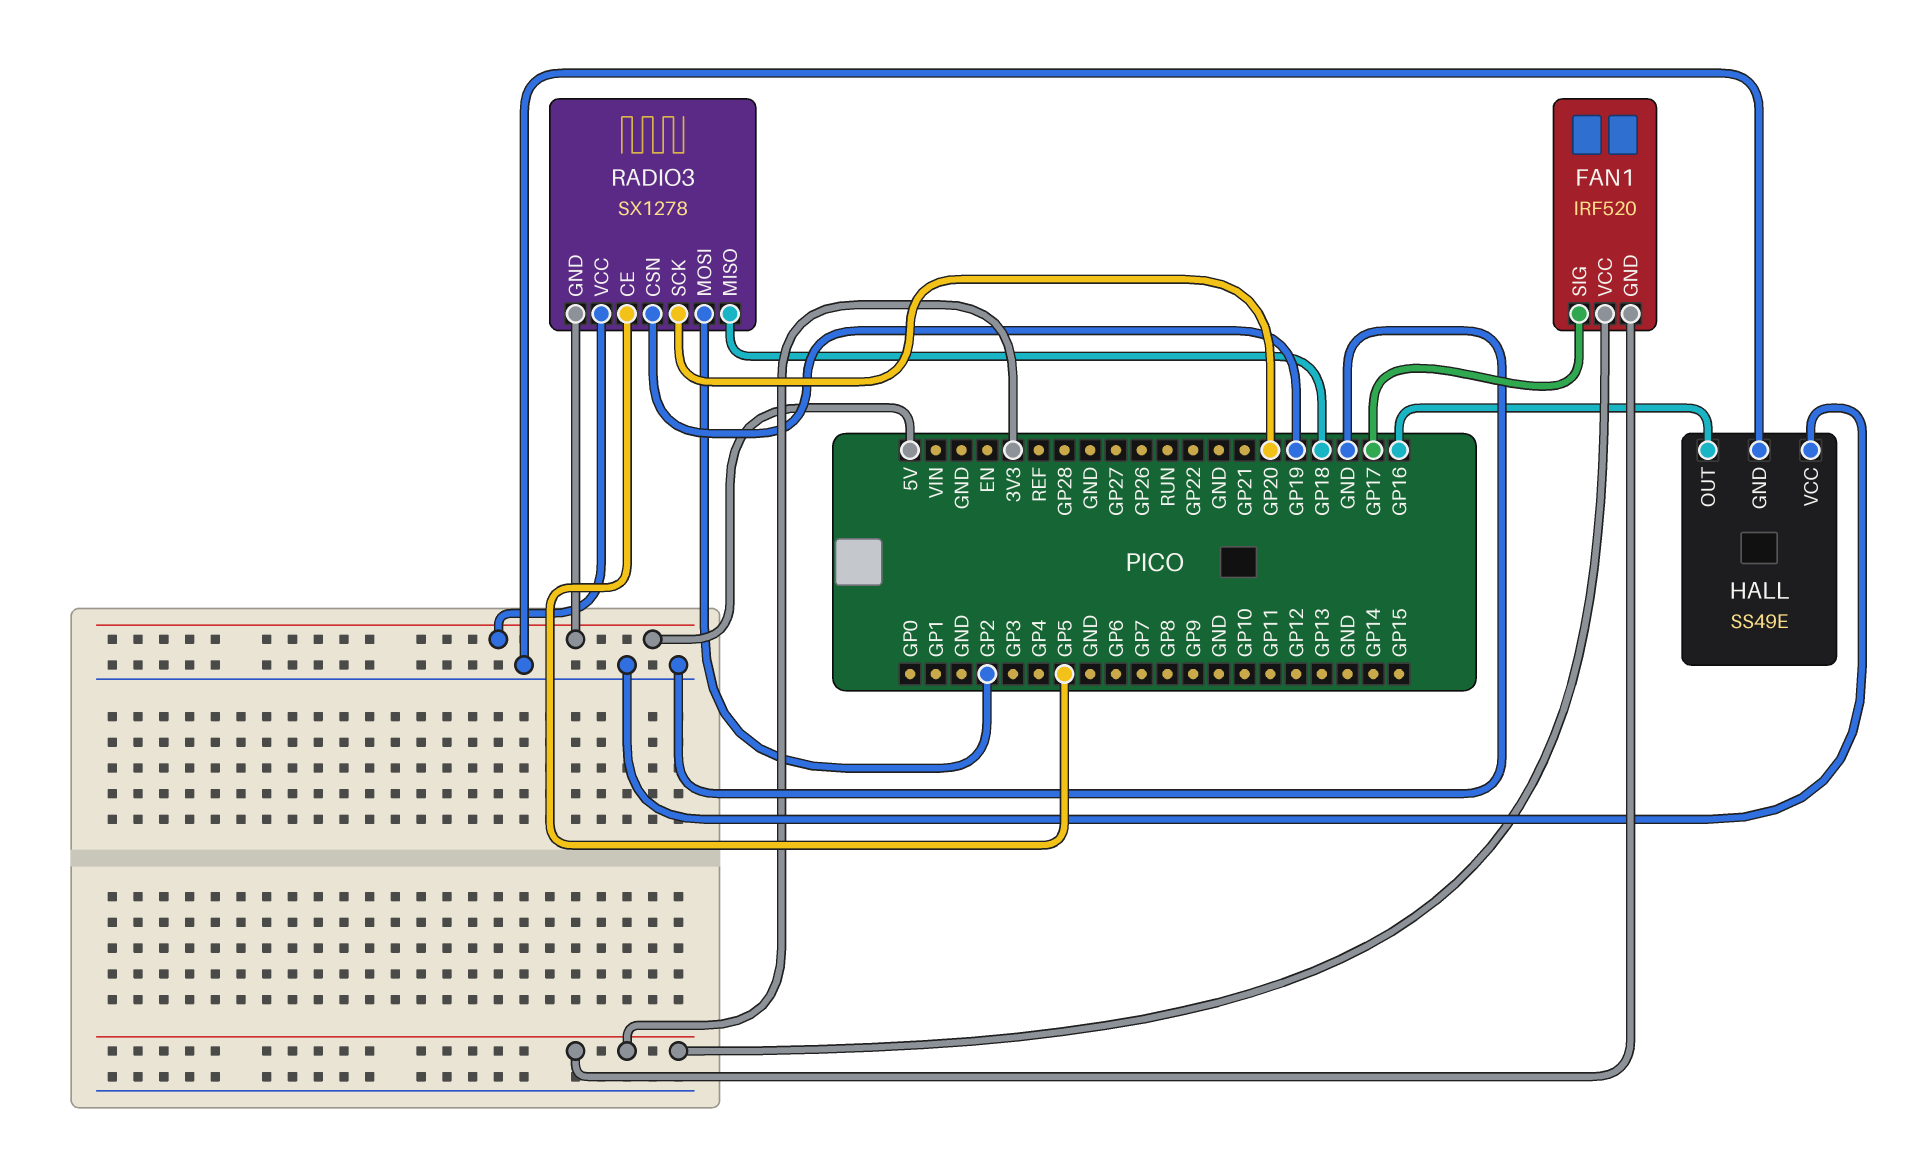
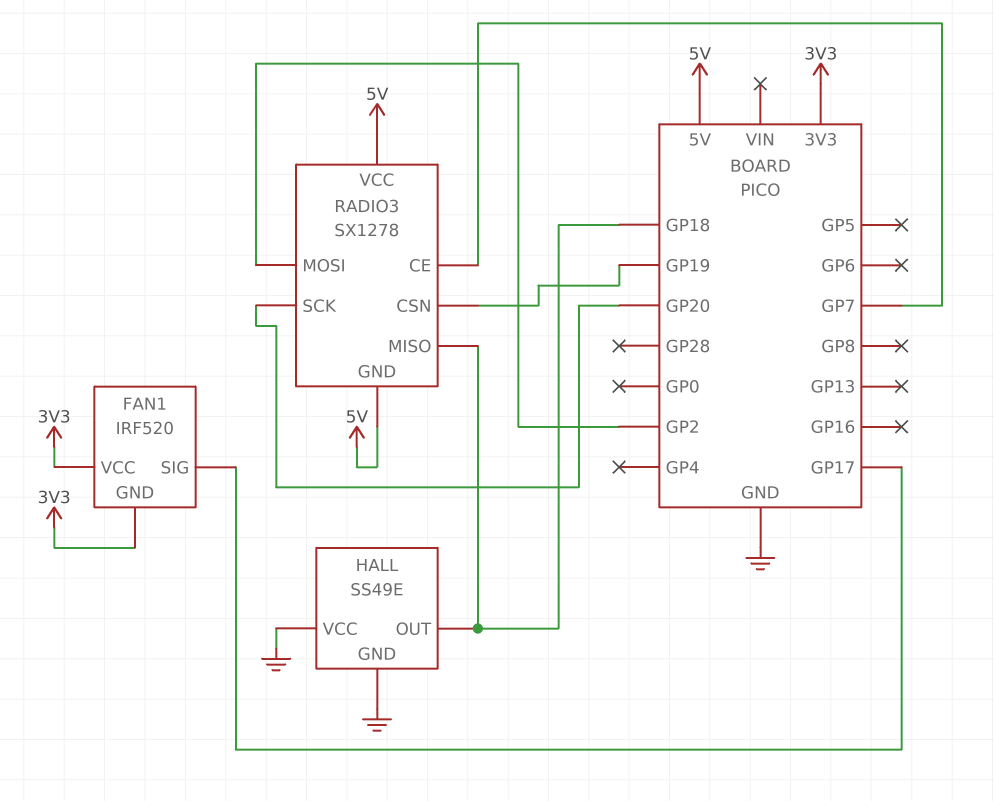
HALL pin OUT: GP16 -> GP18
RADIO3 pin CE: GP5 -> GP7

